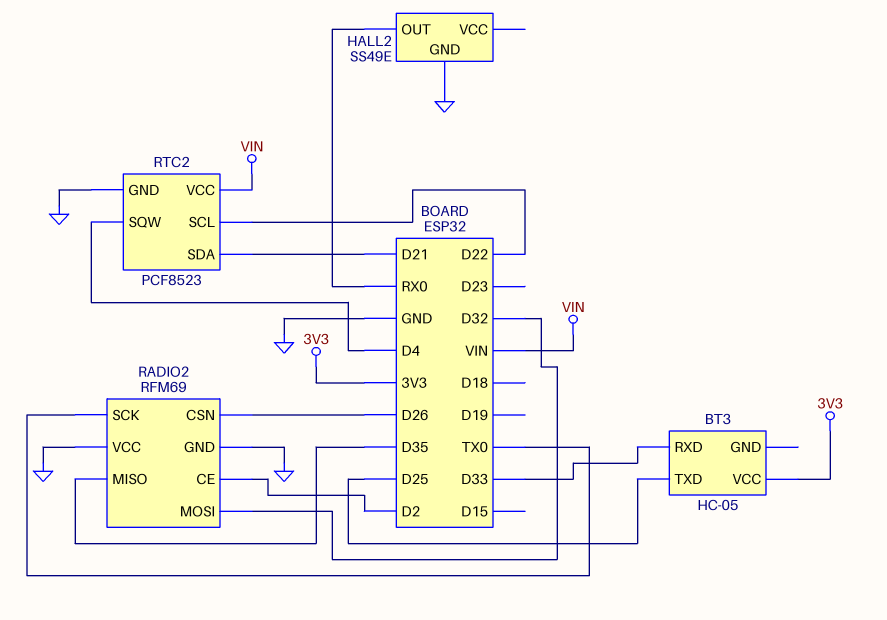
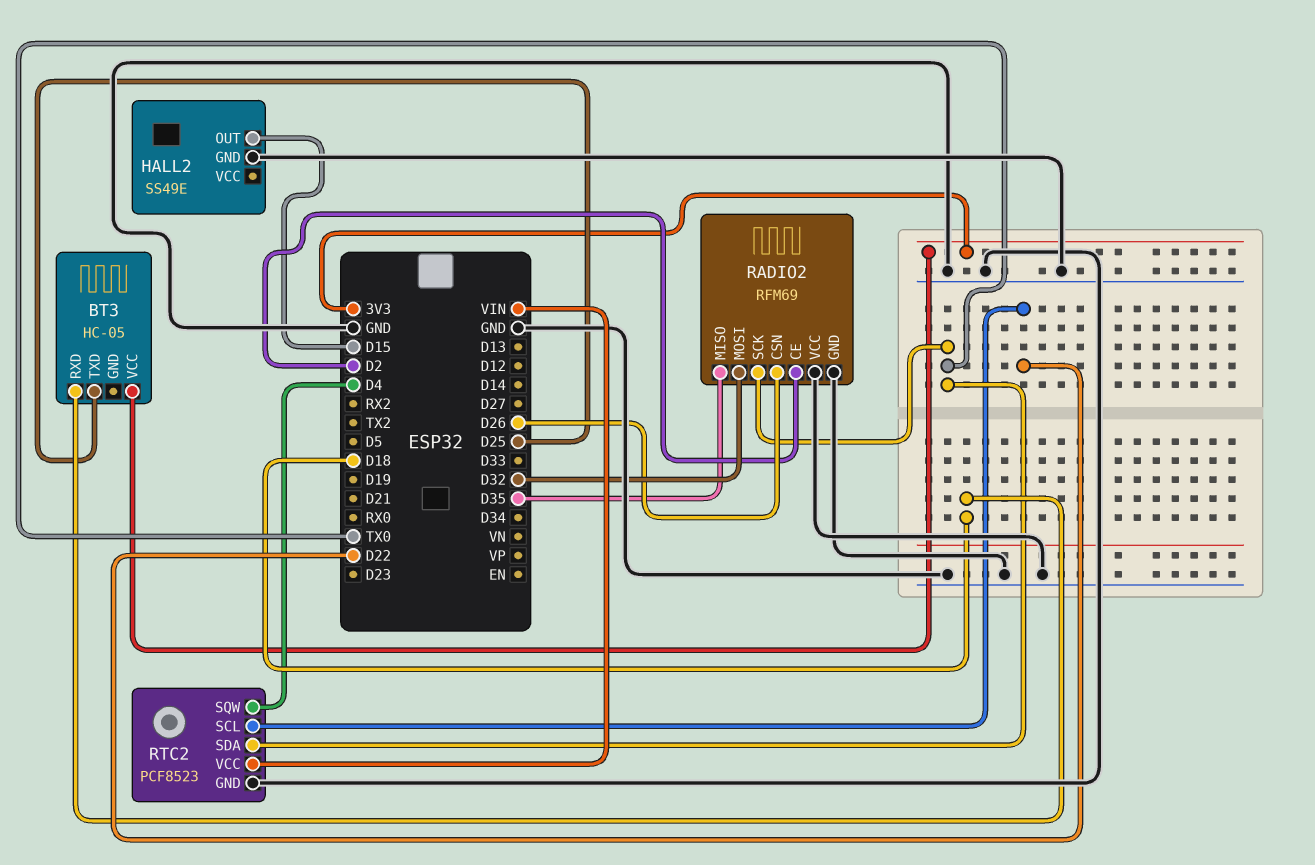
BT3 pin RXD: D33 -> D18
HALL2 pin OUT: RX0 -> D15
RTC2 pin SDA: D21 -> TX0

